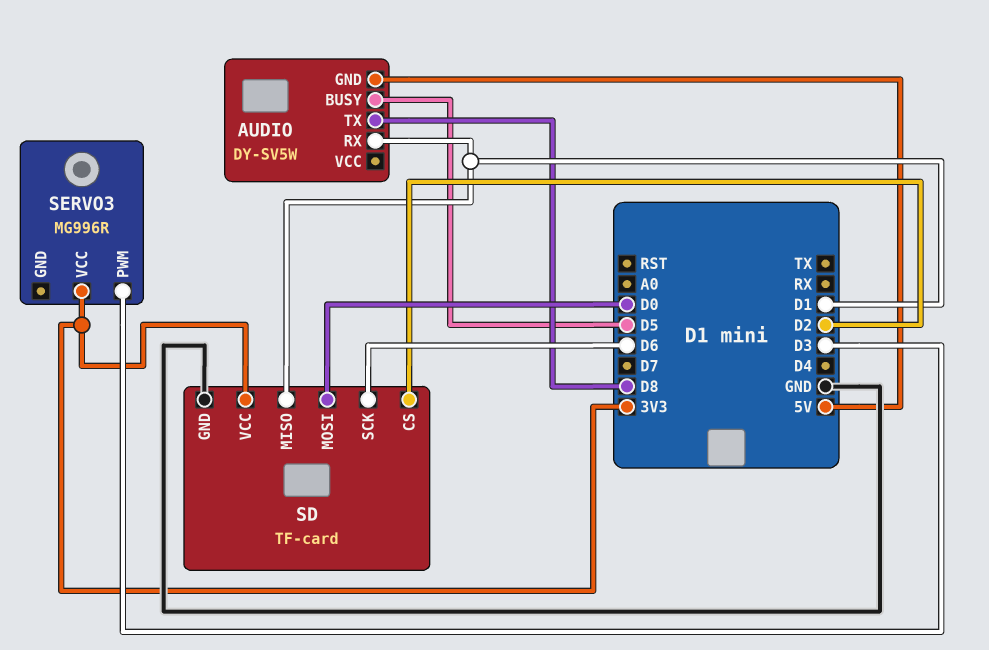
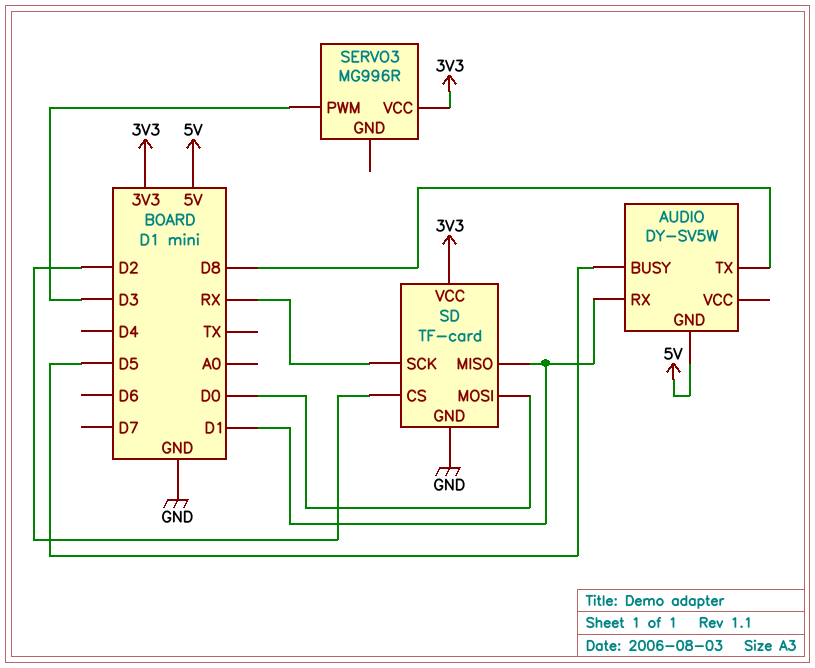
SD pin SCK: D6 -> RX

